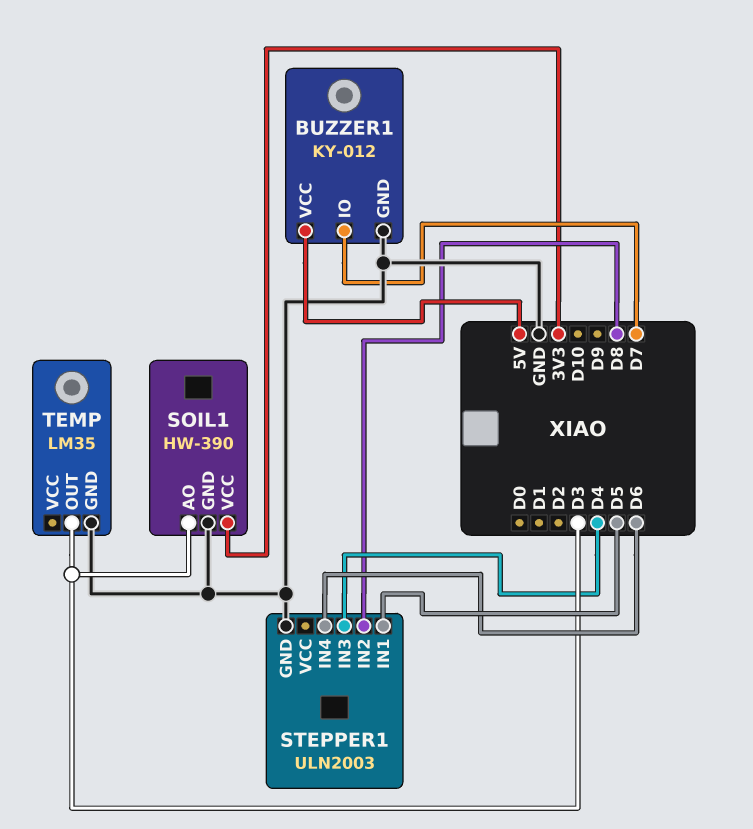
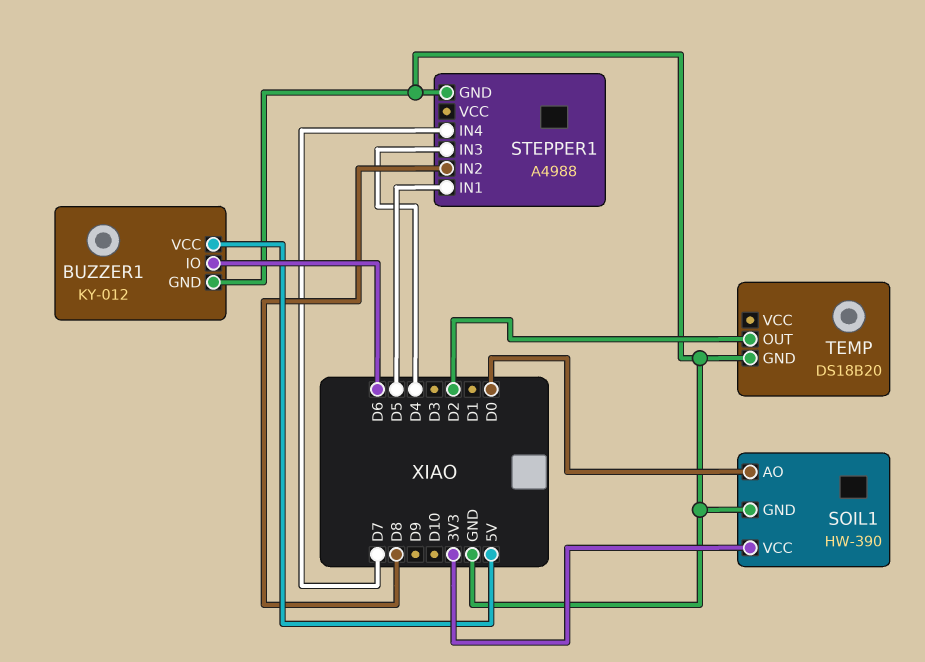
BUZZER1 pin IO: D7 -> D6
SOIL1 pin AO: D3 -> D0
STEPPER1: ULN2003 -> A4988
STEPPER1 pin IN4: D6 -> D7
TEMP: LM35 -> DS18B20
TEMP pin OUT: D3 -> D2

